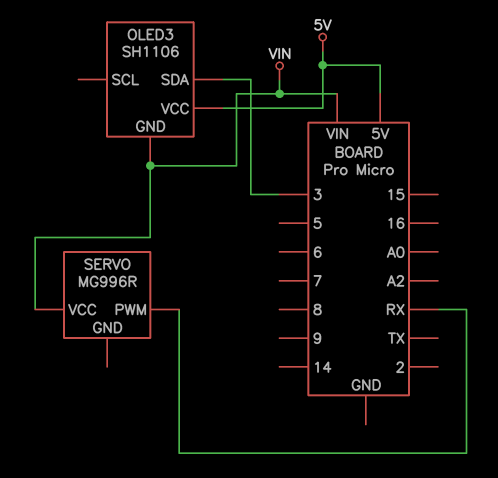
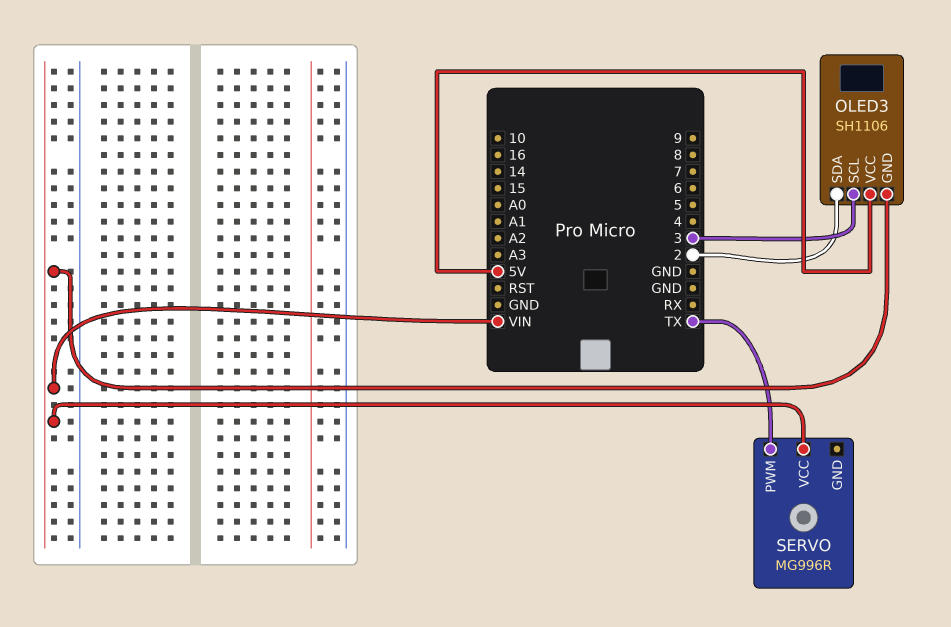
OLED3 pin SCL: none -> 3
OLED3 pin SDA: 3 -> 2
SERVO pin PWM: RX -> TX

